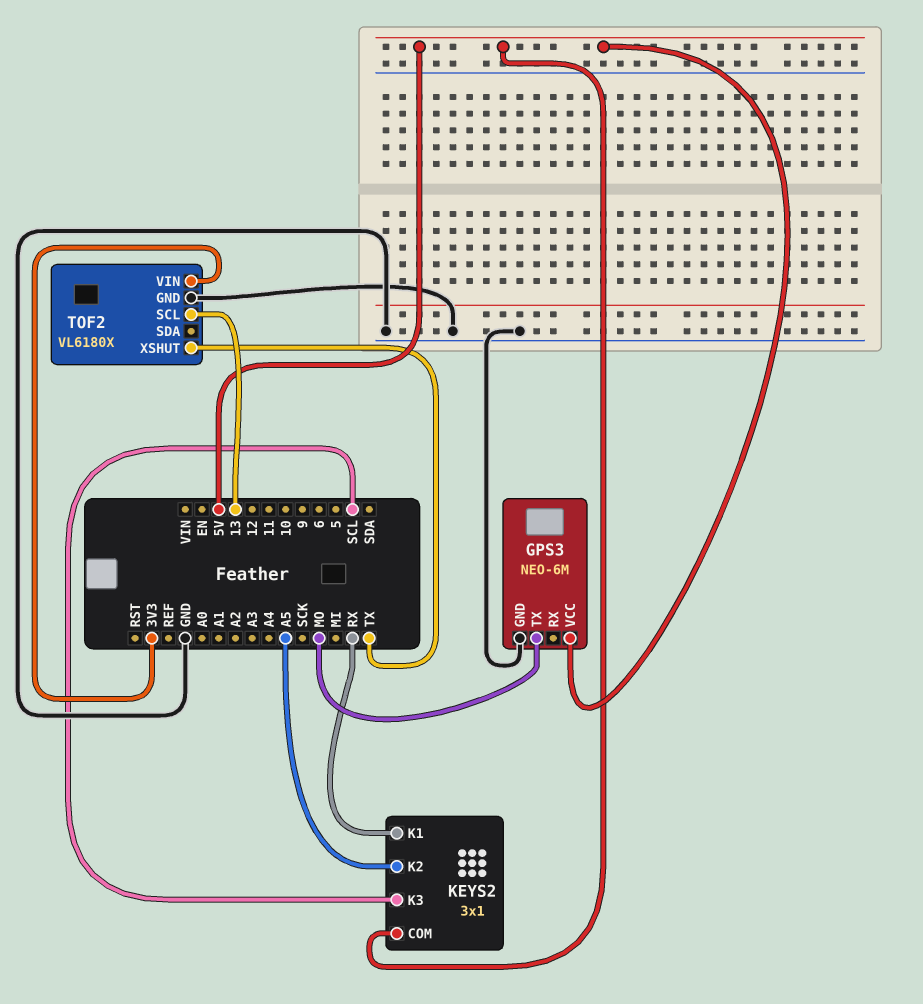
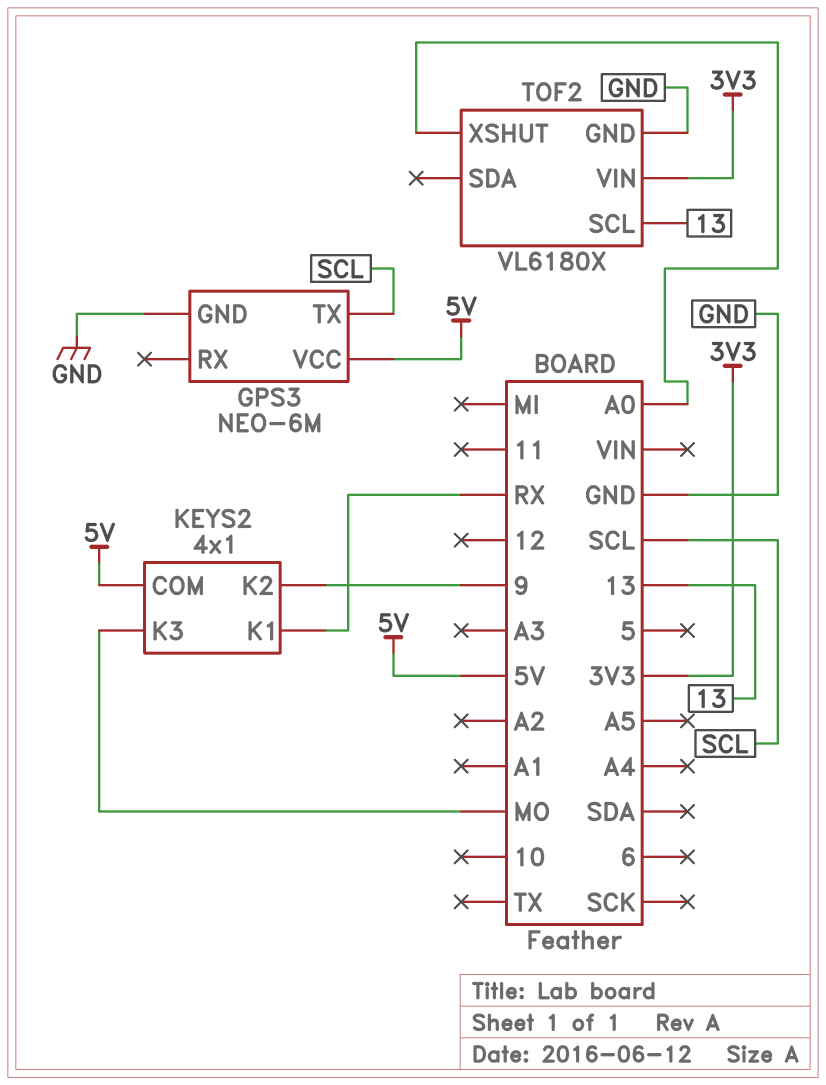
GPS3 pin TX: MO -> SCL
KEYS2: 3x1 -> 4x1
KEYS2 pin K2: A5 -> 9
KEYS2 pin K3: SCL -> MO
TOF2 pin XSHUT: TX -> A0

